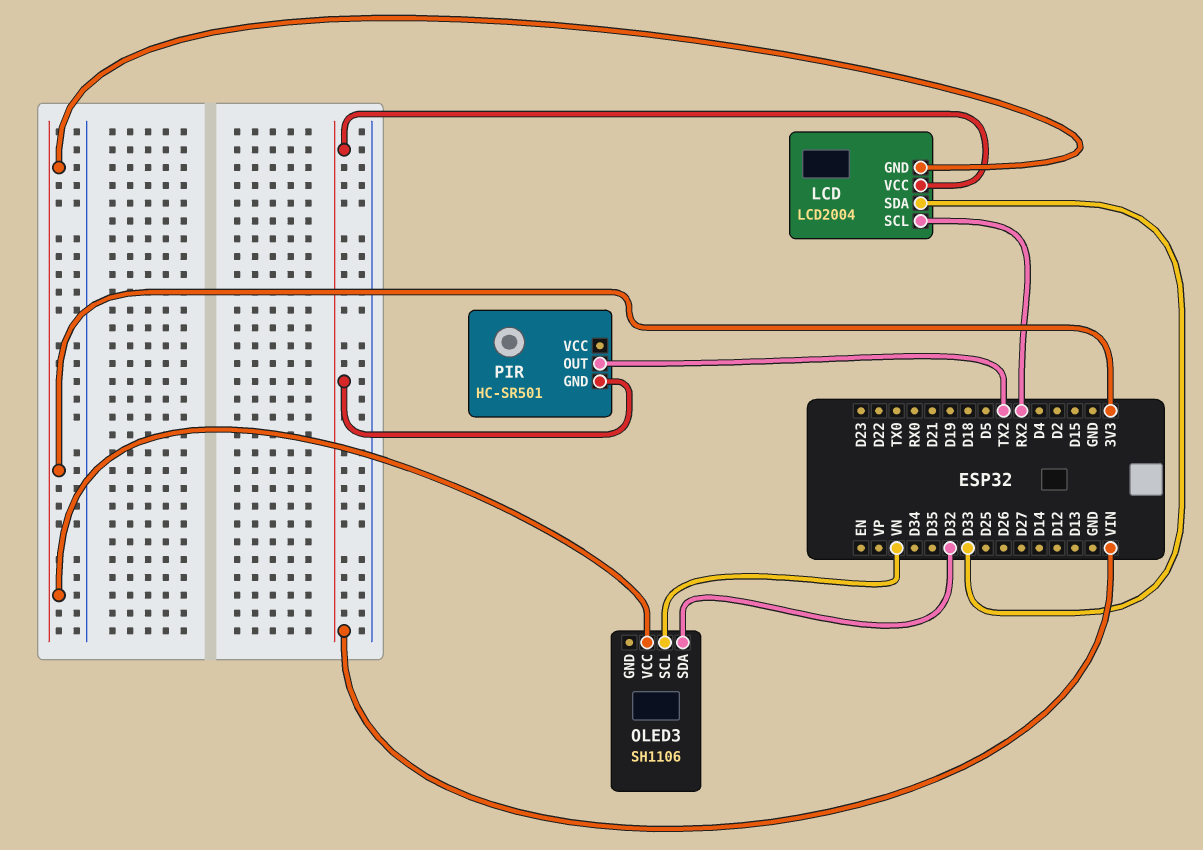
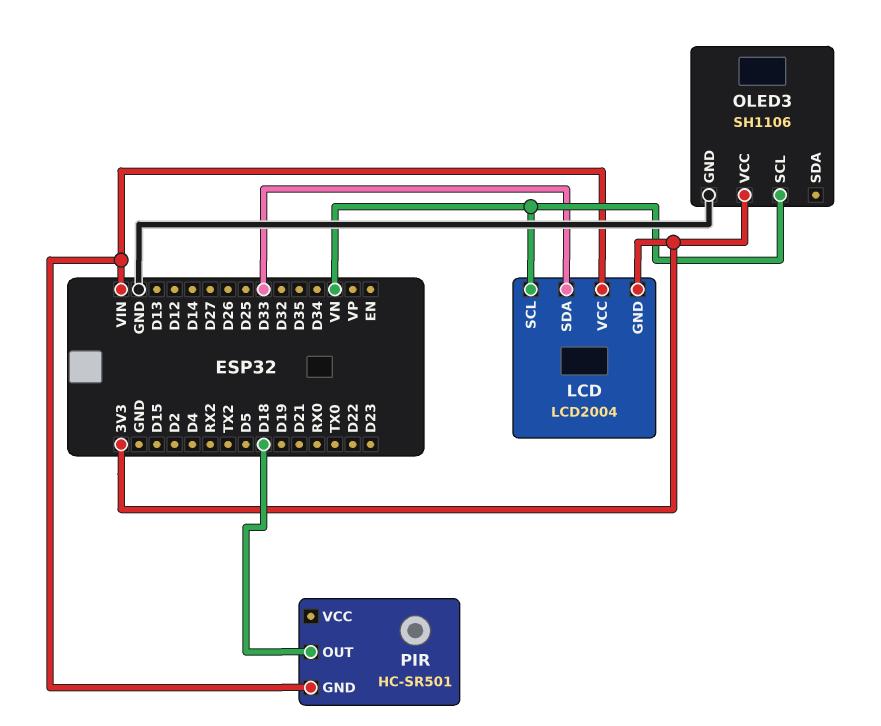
LCD pin SCL: RX2 -> VN
OLED3 pin GND: none -> GND
OLED3 pin SDA: D32 -> none
PIR pin OUT: TX2 -> D18

